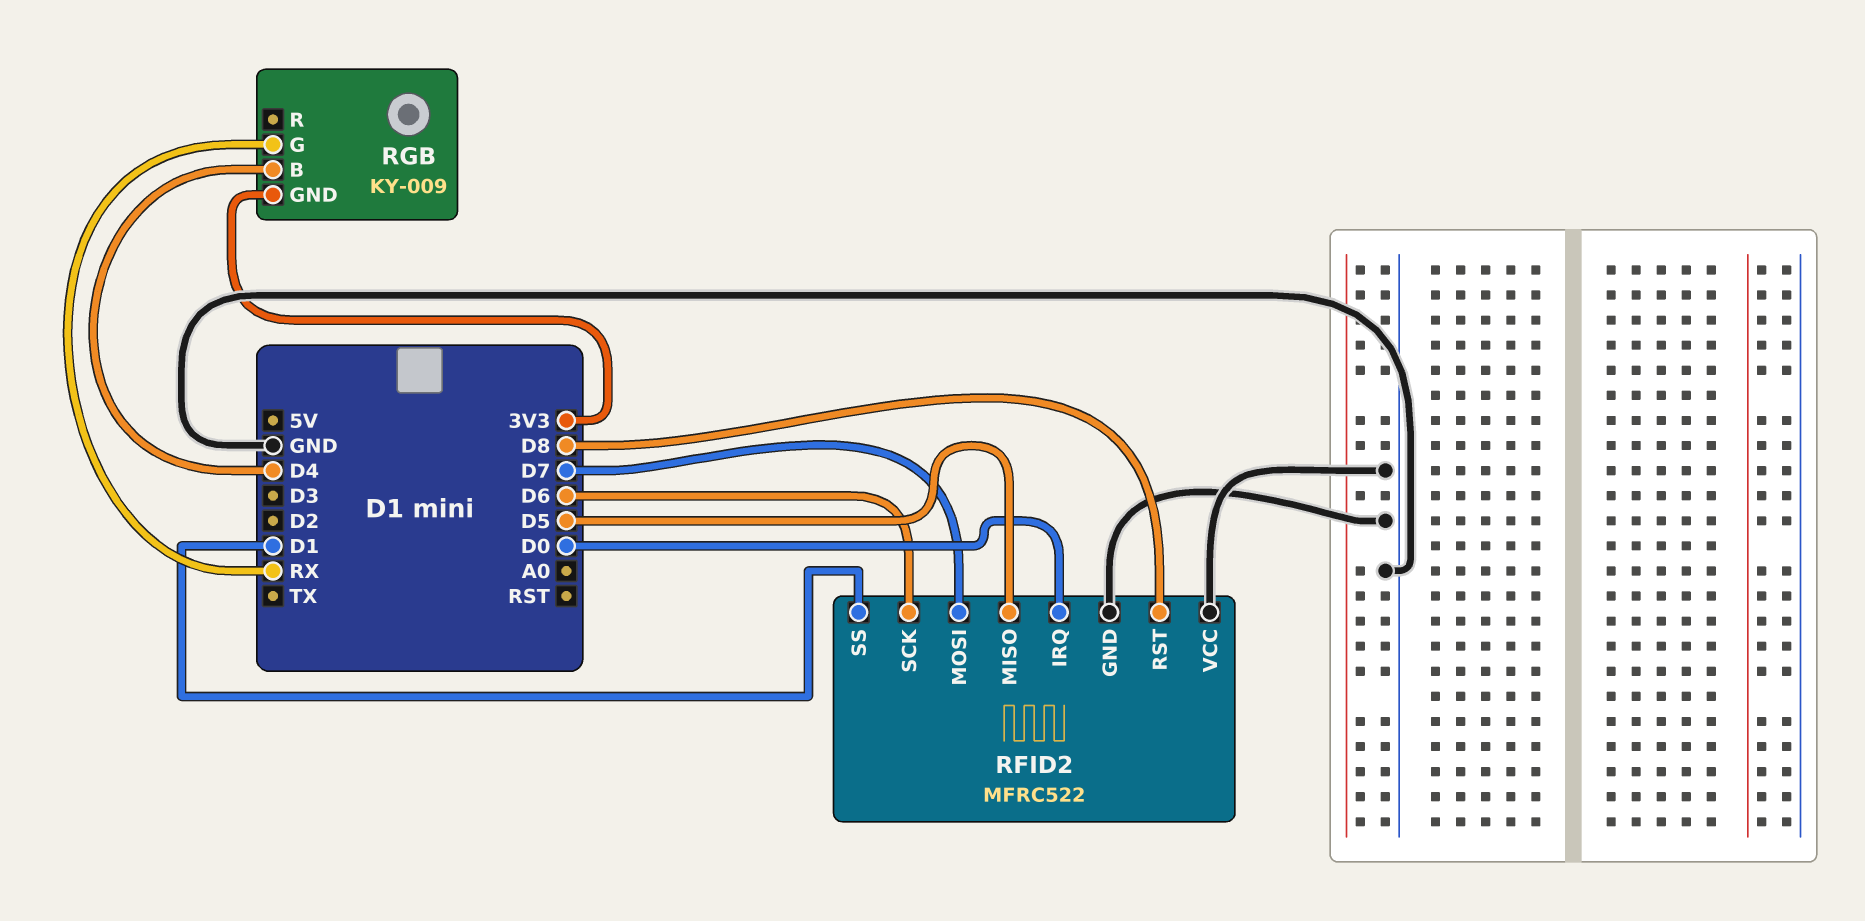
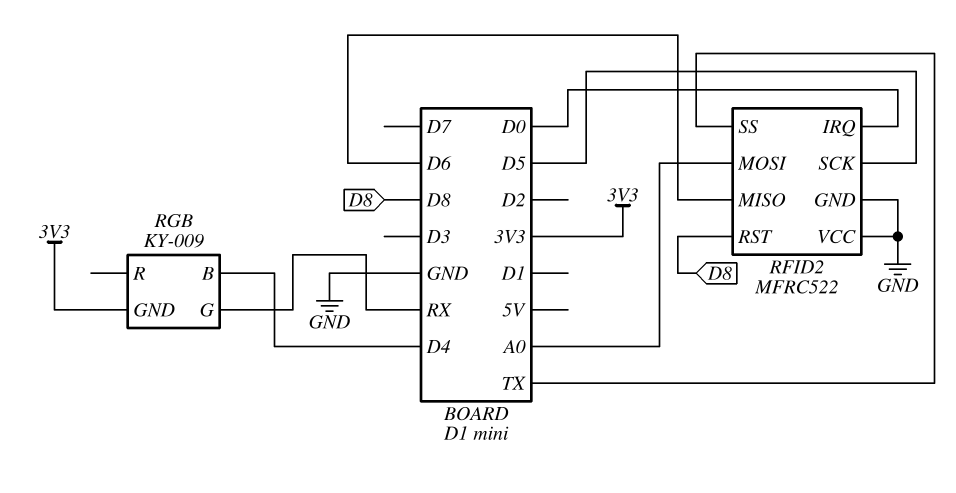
RFID2 pin MISO: D5 -> D6
RFID2 pin MOSI: D7 -> A0
RFID2 pin SCK: D6 -> D5
RFID2 pin SS: D1 -> TX

